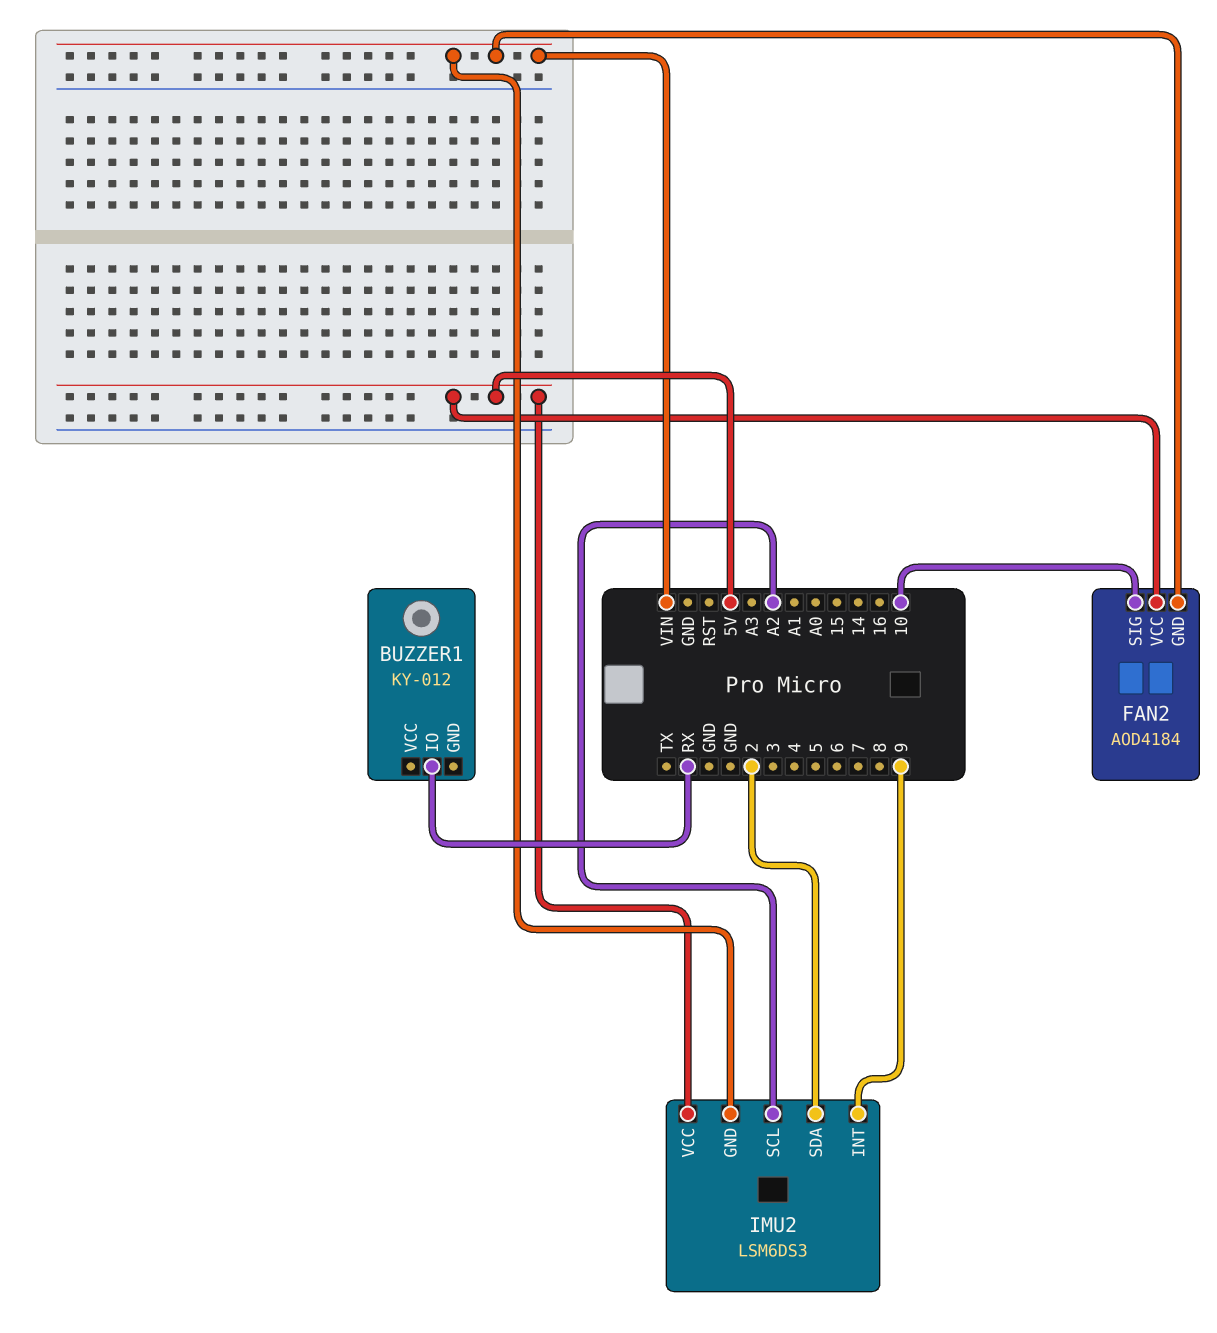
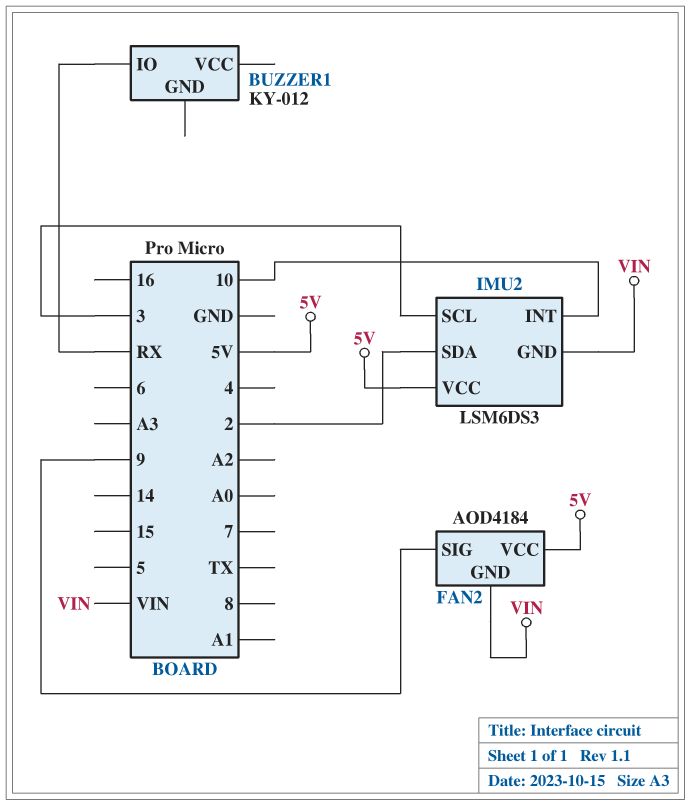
FAN2 pin SIG: 10 -> 9
IMU2 pin INT: 9 -> 10
IMU2 pin SCL: A2 -> 3

